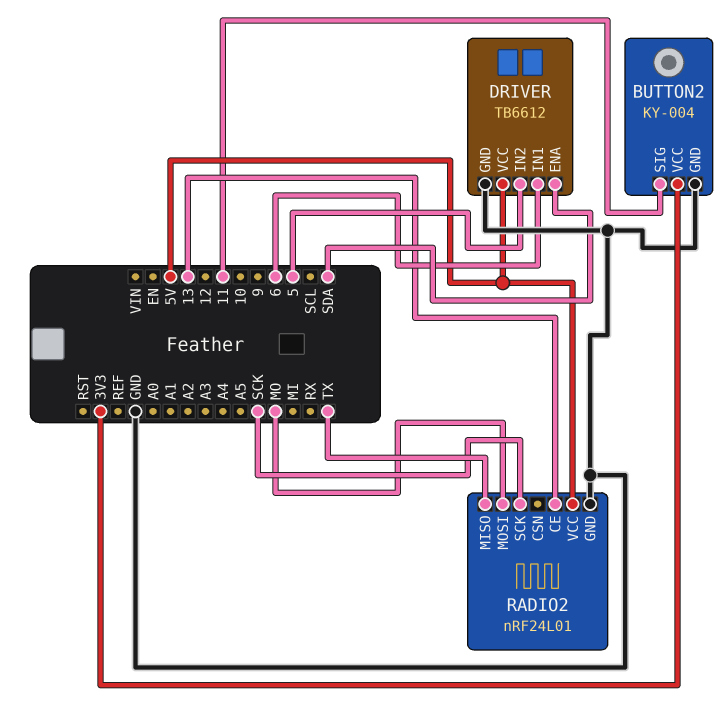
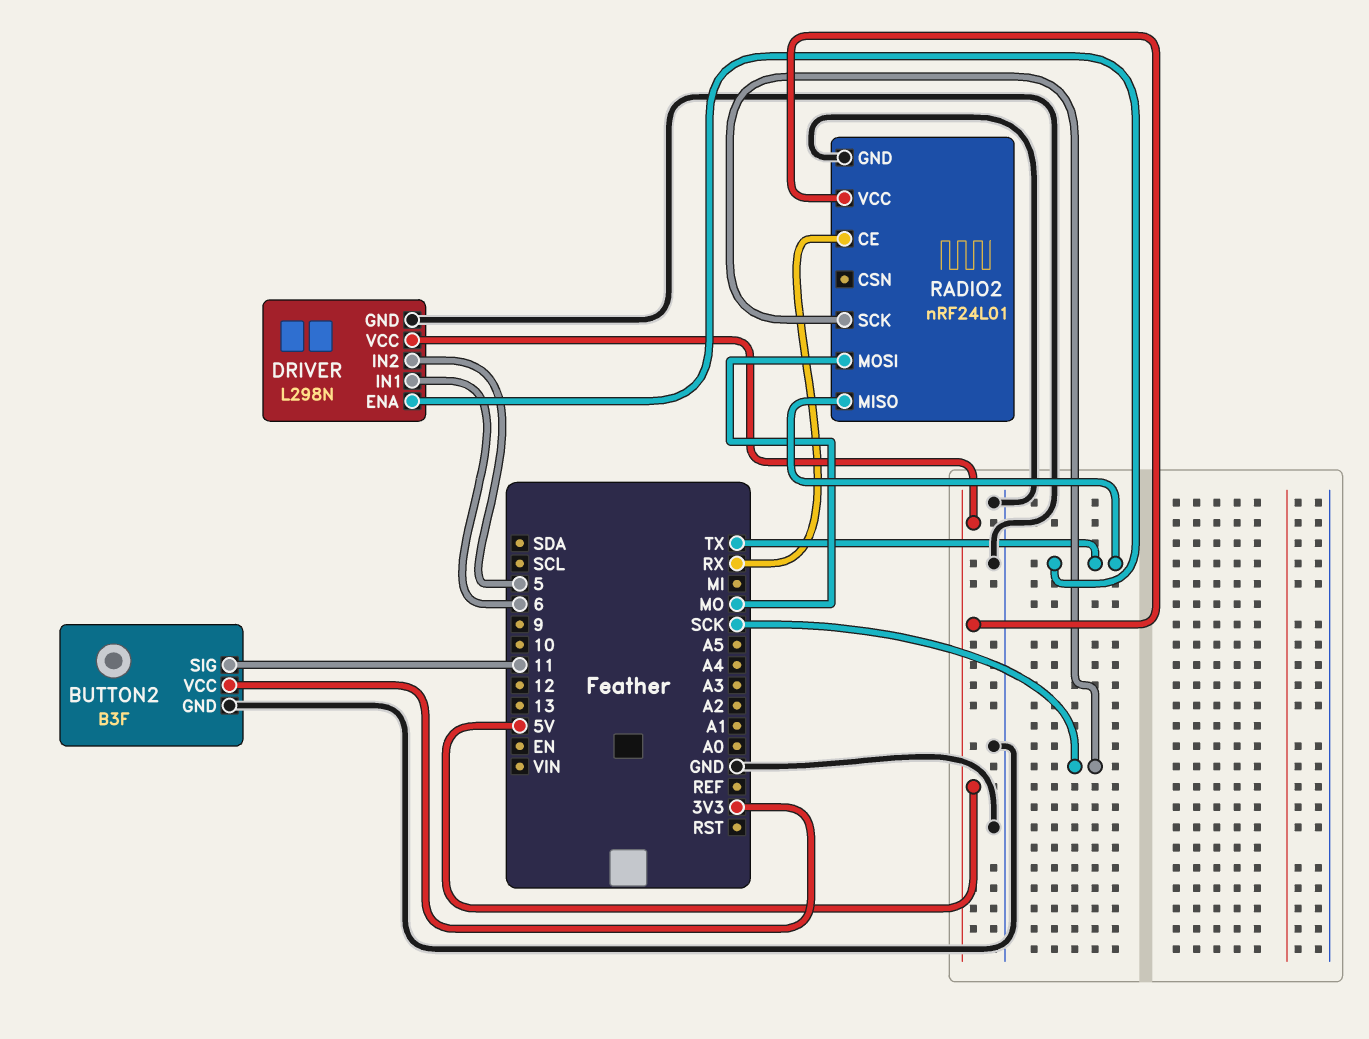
BUTTON2: KY-004 -> B3F
DRIVER: TB6612 -> L298N
DRIVER pin ENA: SDA -> TX
RADIO2 pin CE: 13 -> RX

